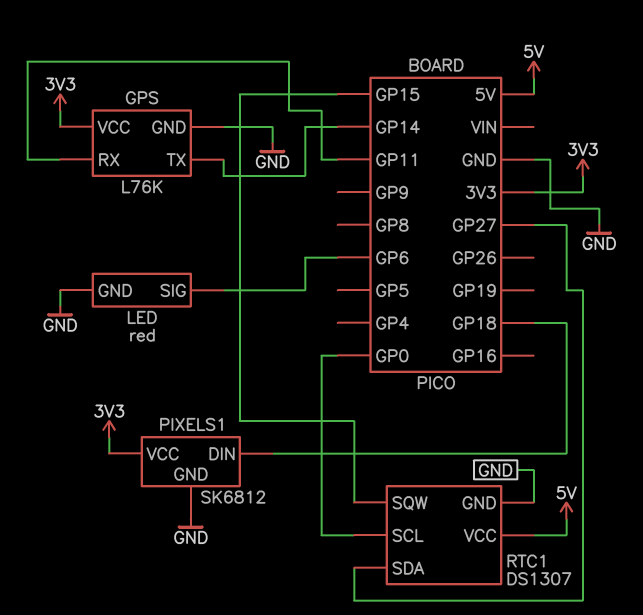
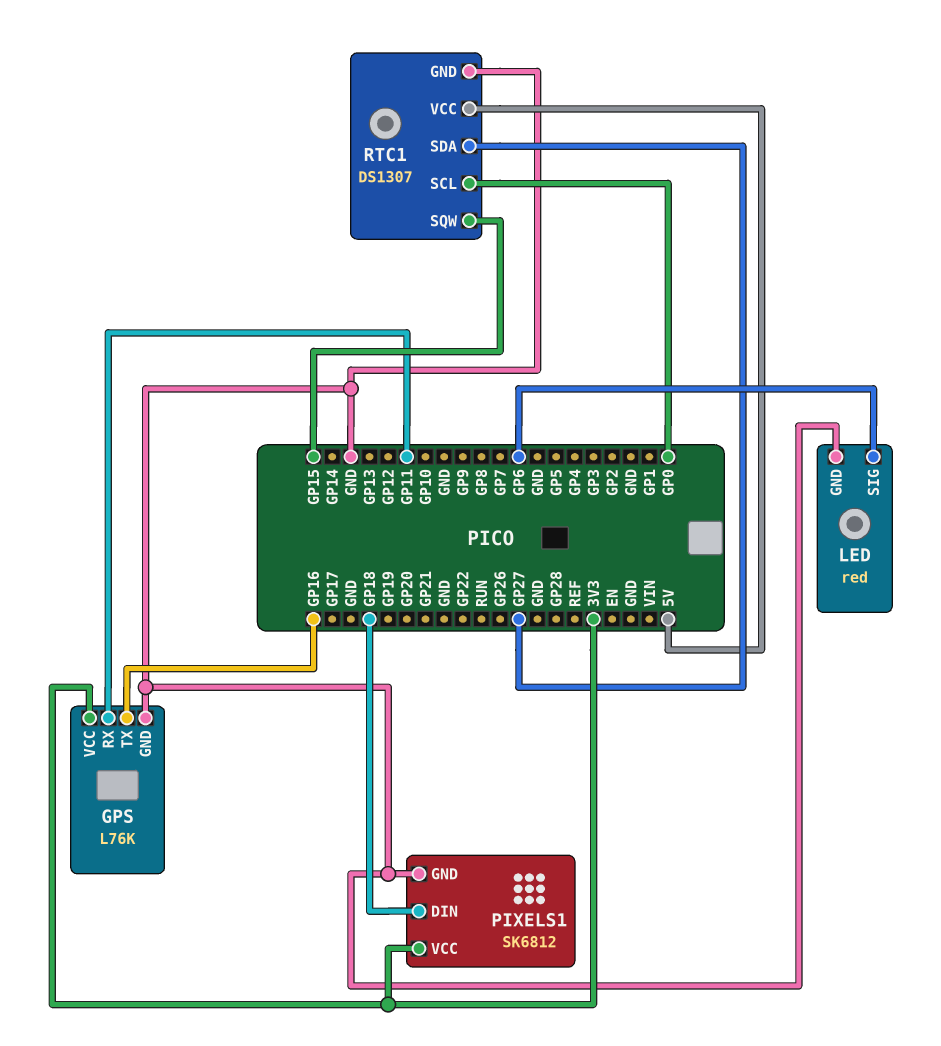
GPS pin TX: GP14 -> GP16

